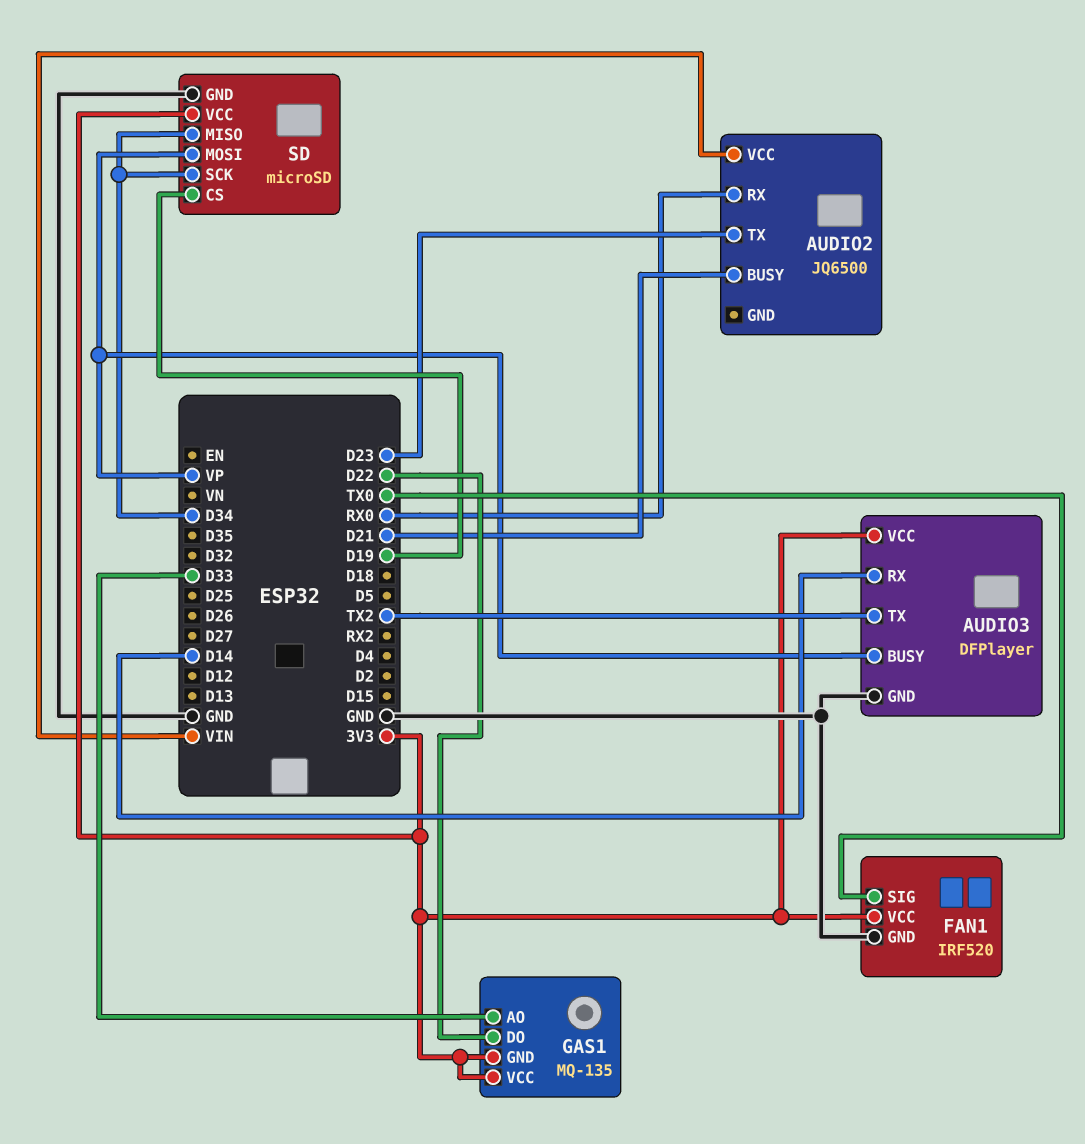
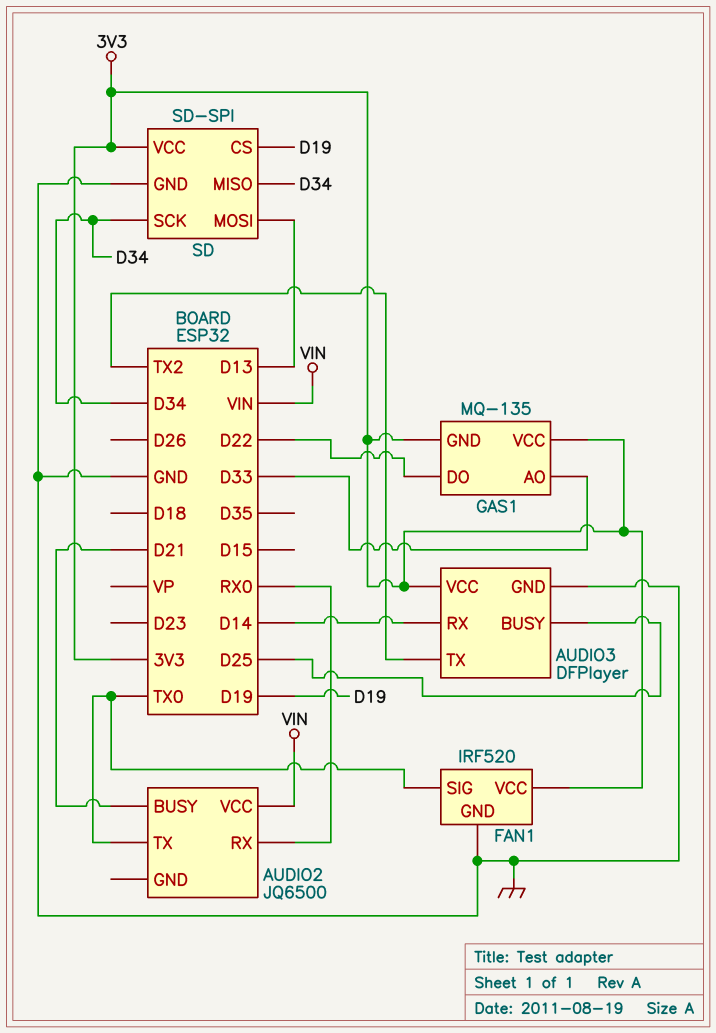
AUDIO2 pin TX: D23 -> TX0
AUDIO3 pin BUSY: VP -> D25
SD: microSD -> SD-SPI
SD pin MOSI: VP -> D13

